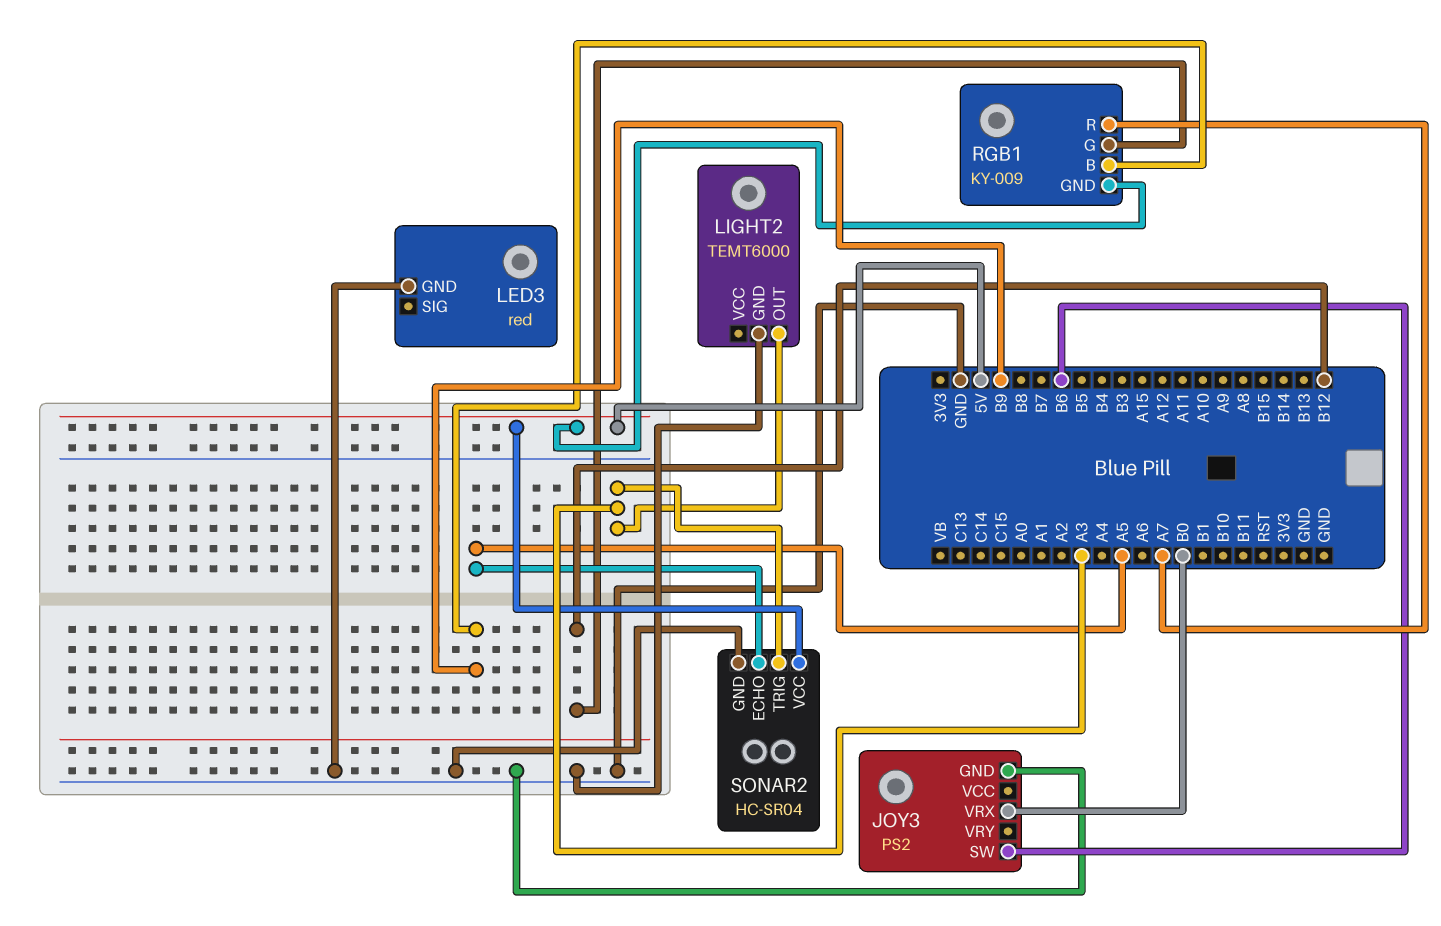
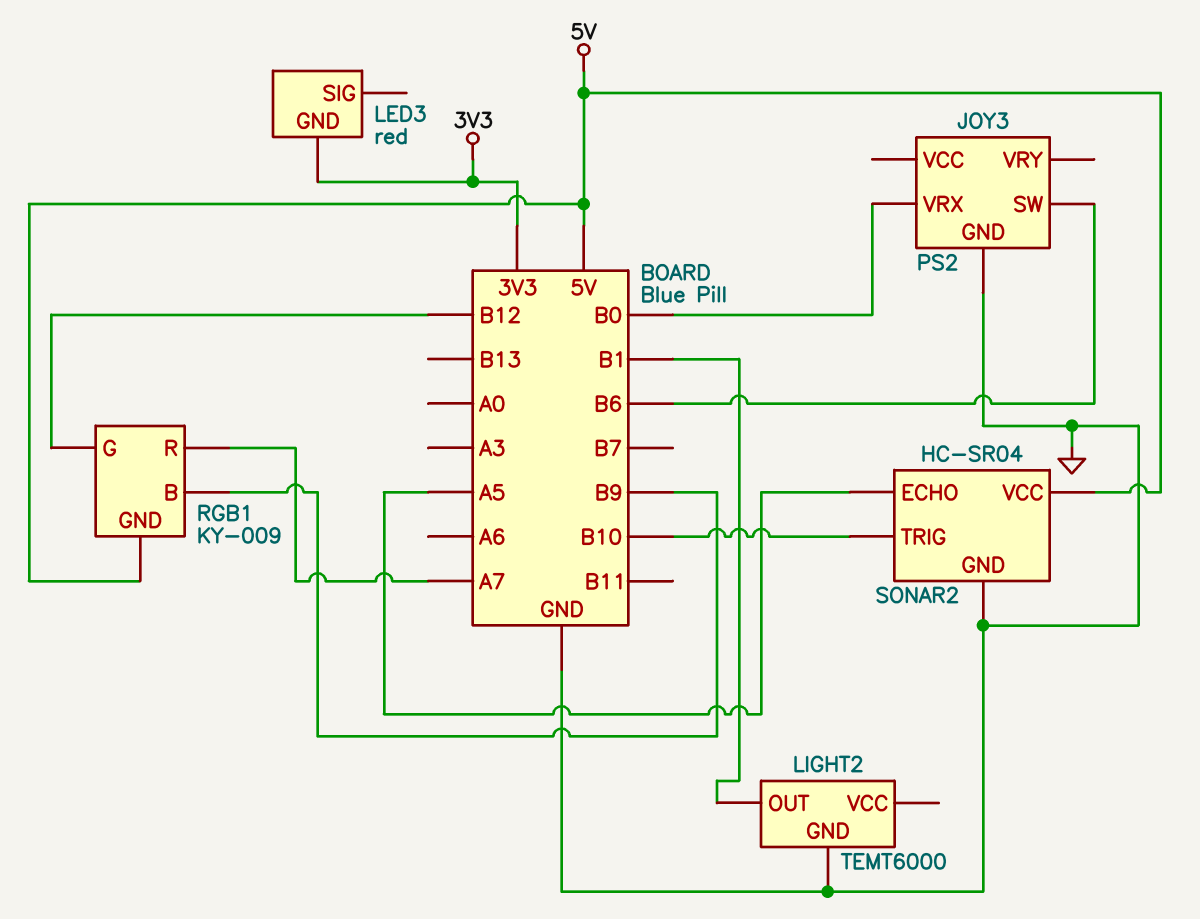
LED3 pin GND: GND -> 3V3
LIGHT2 pin OUT: A3 -> B1
SONAR2 pin TRIG: A3 -> B10

